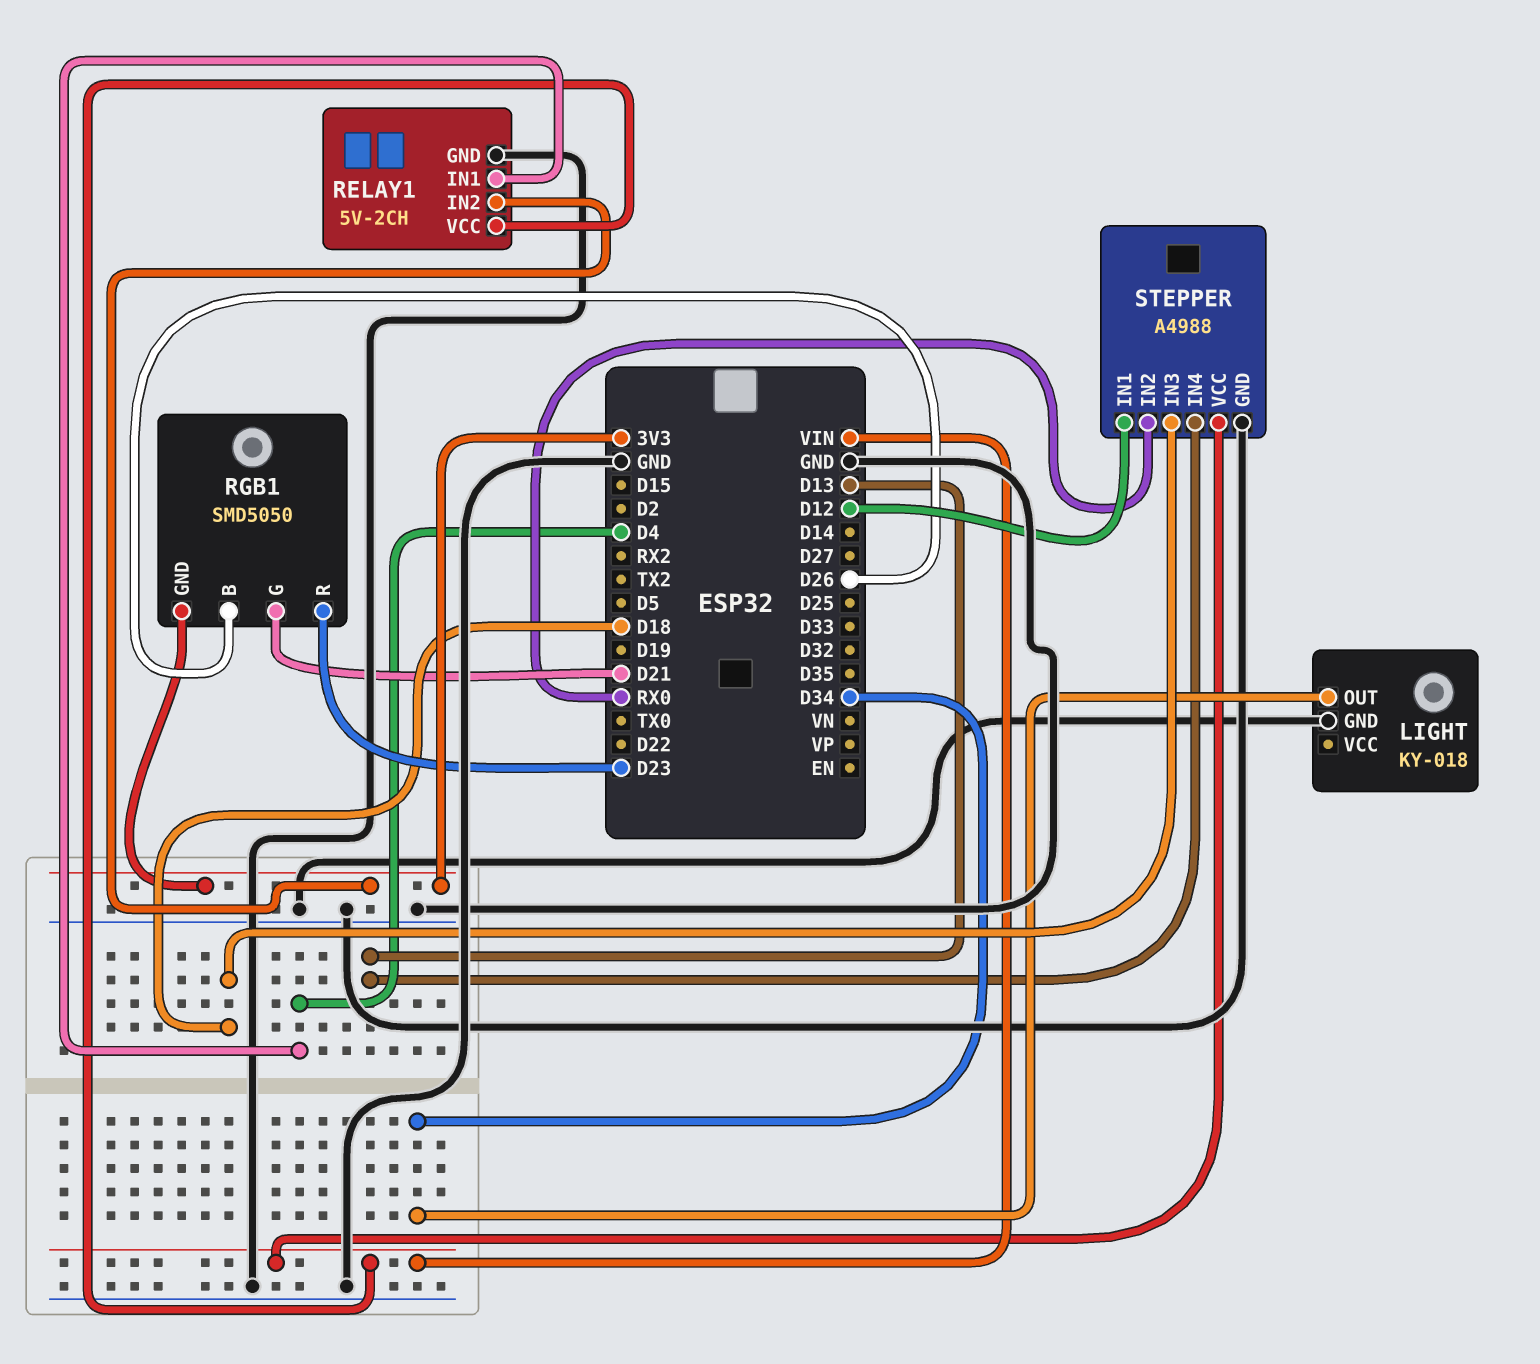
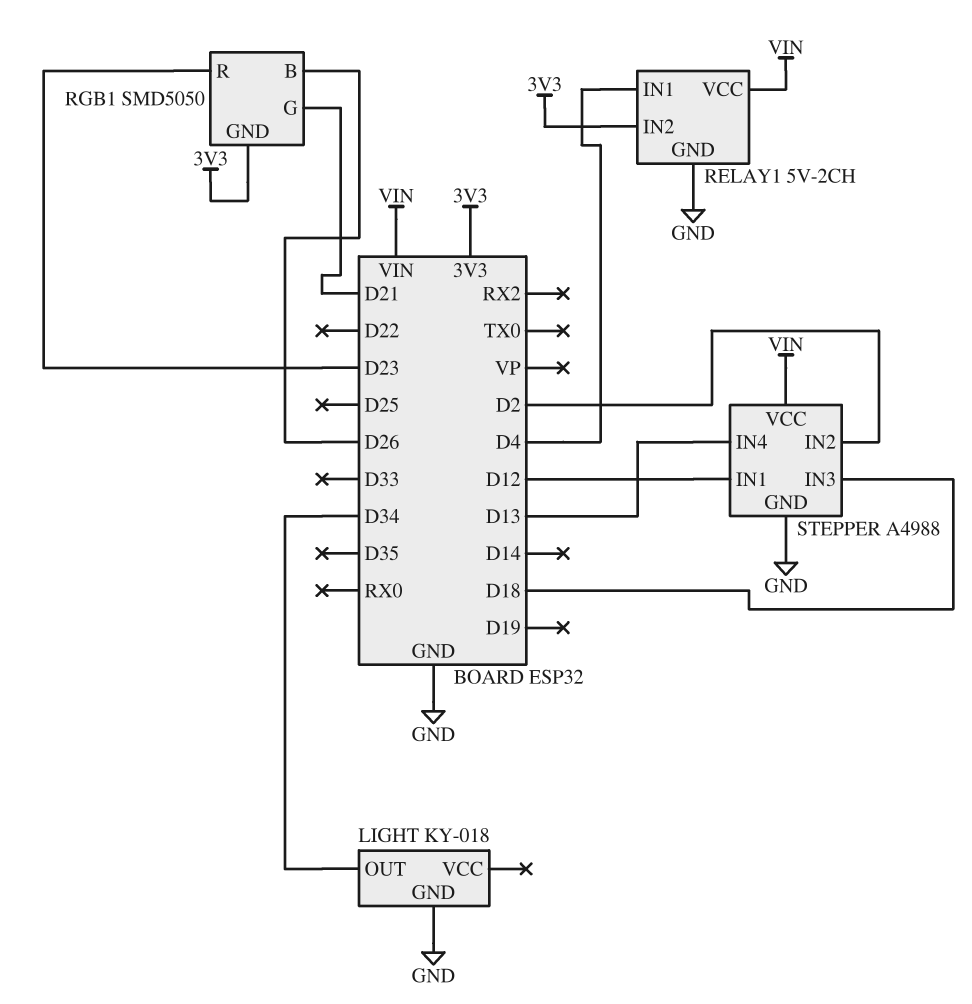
STEPPER pin IN2: RX0 -> D2

